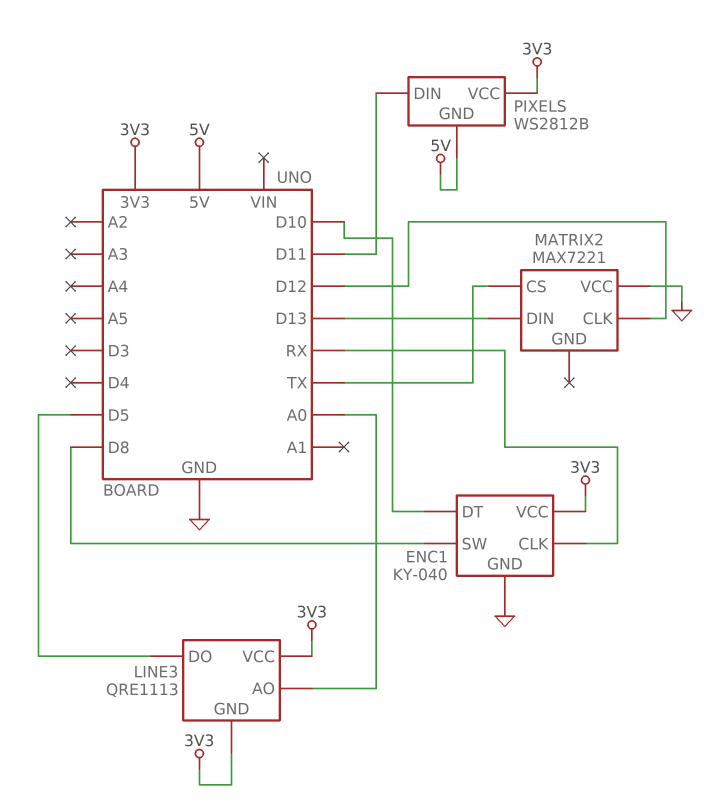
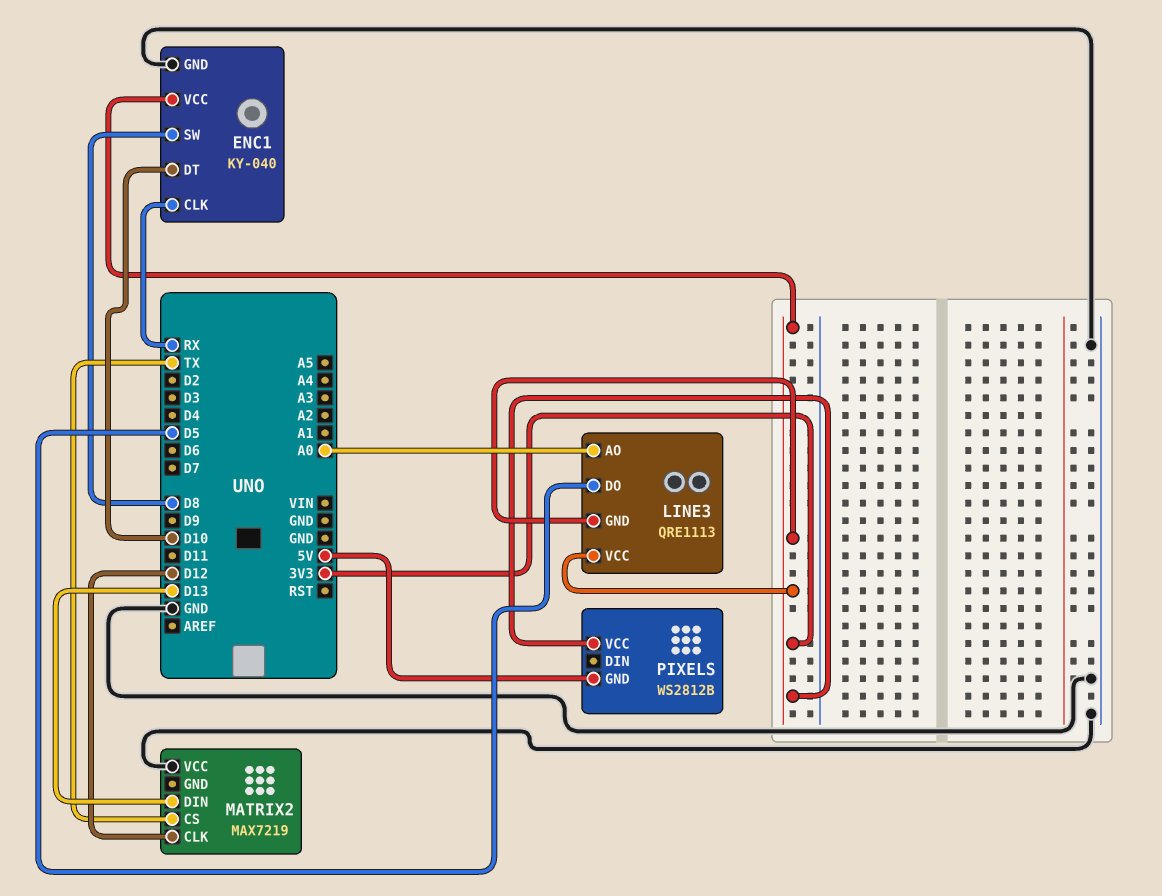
MATRIX2: MAX7221 -> MAX7219
PIXELS pin DIN: D11 -> none

